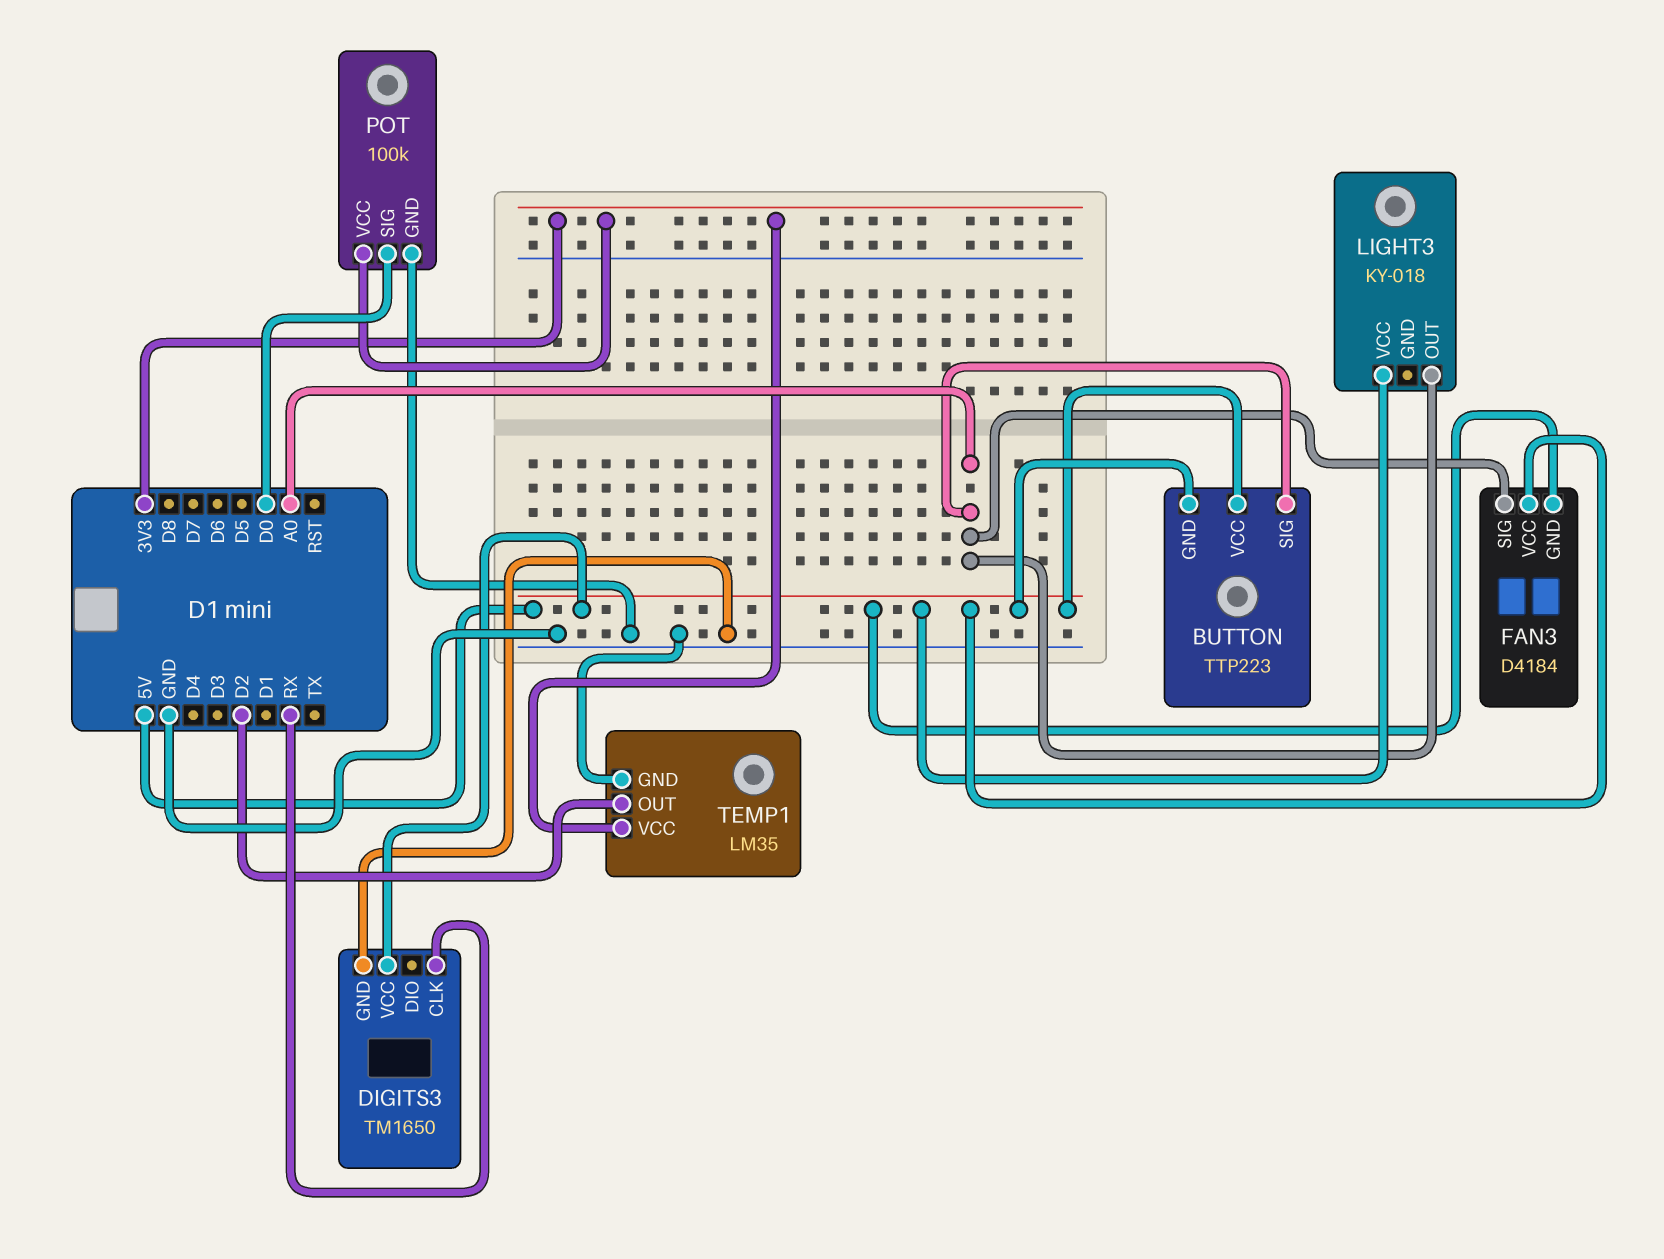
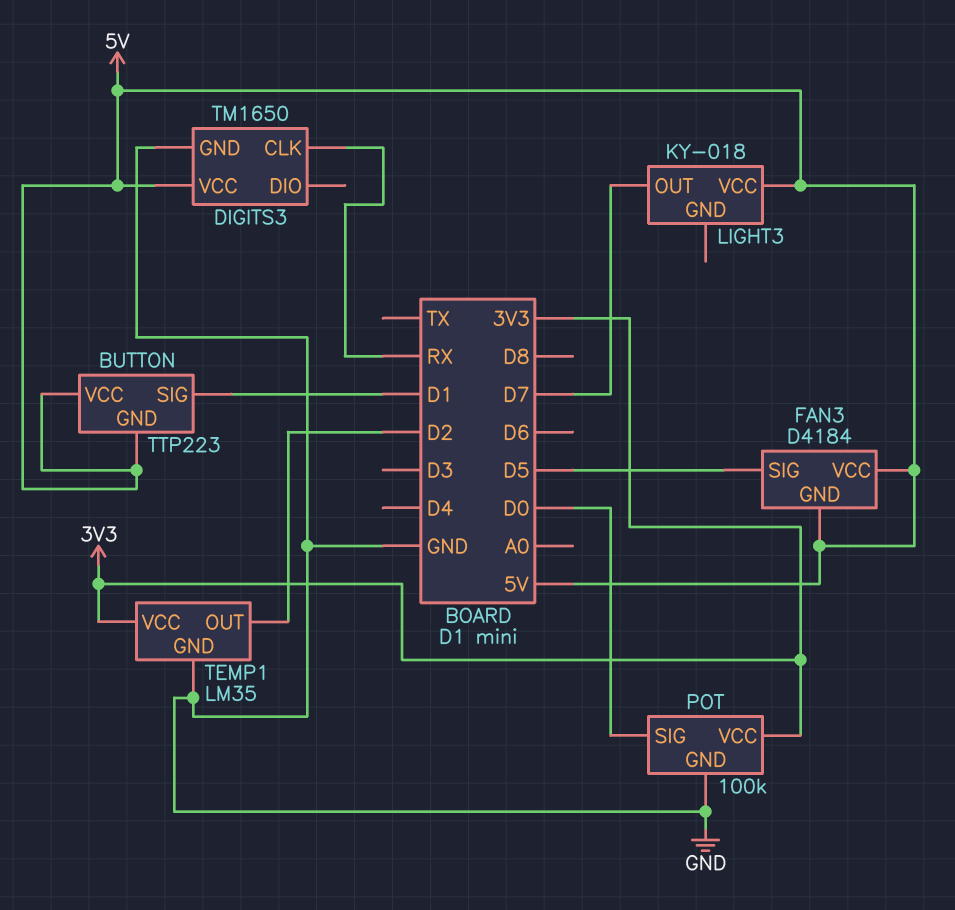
BUTTON pin SIG: A0 -> D1
FAN3 pin SIG: A0 -> D5
LIGHT3 pin OUT: A0 -> D7

